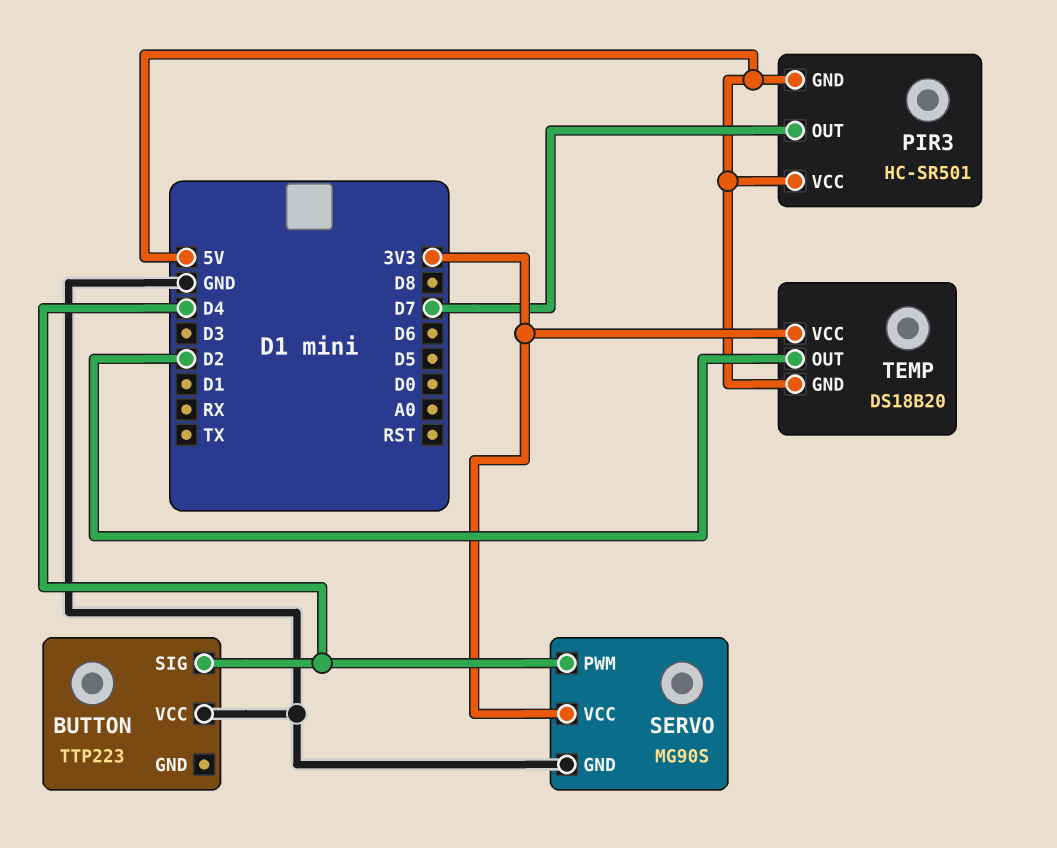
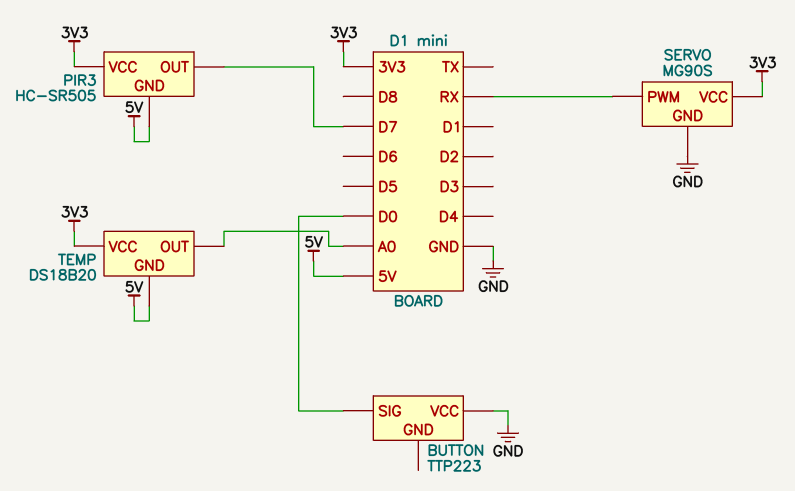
BUTTON pin SIG: D4 -> D0
PIR3: HC-SR501 -> HC-SR505
PIR3 pin VCC: 5V -> 3V3
SERVO pin PWM: D4 -> RX
TEMP pin OUT: D2 -> A0

